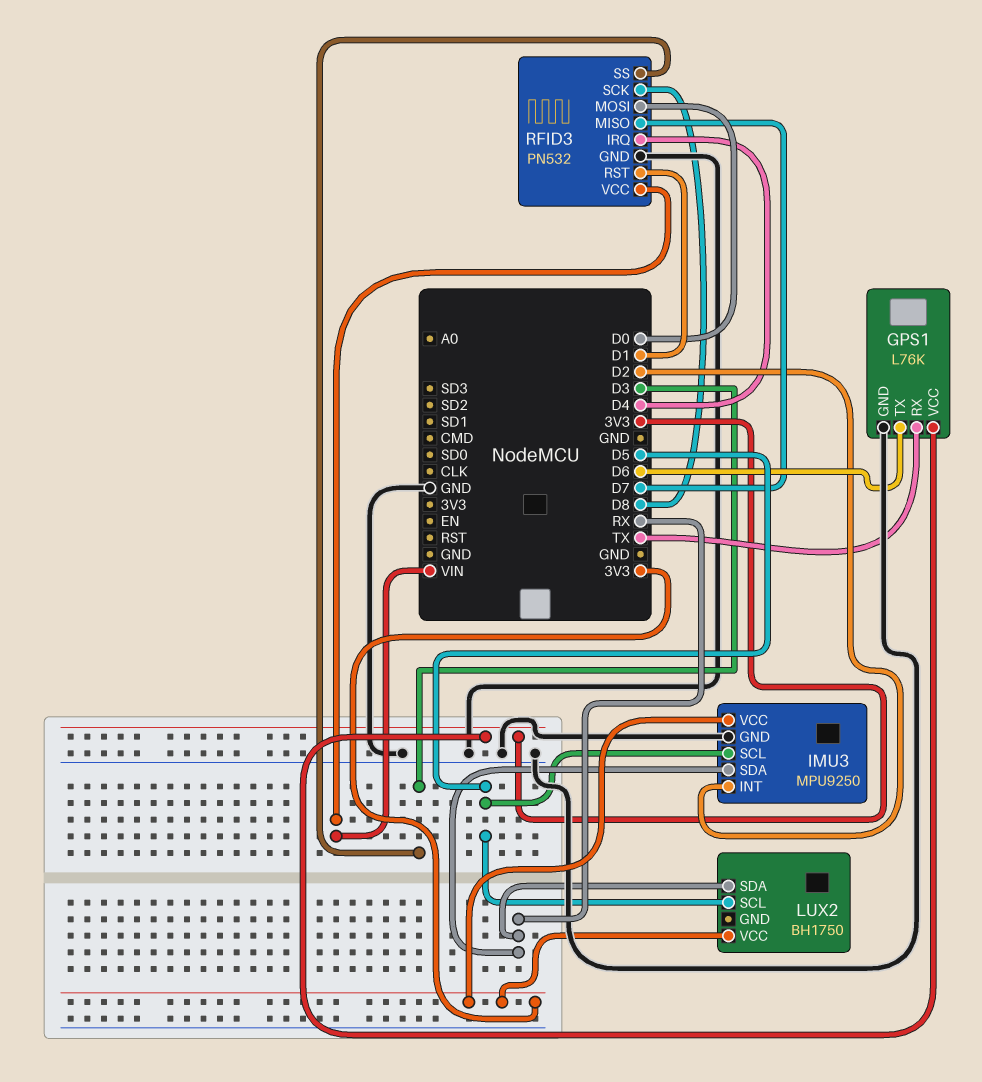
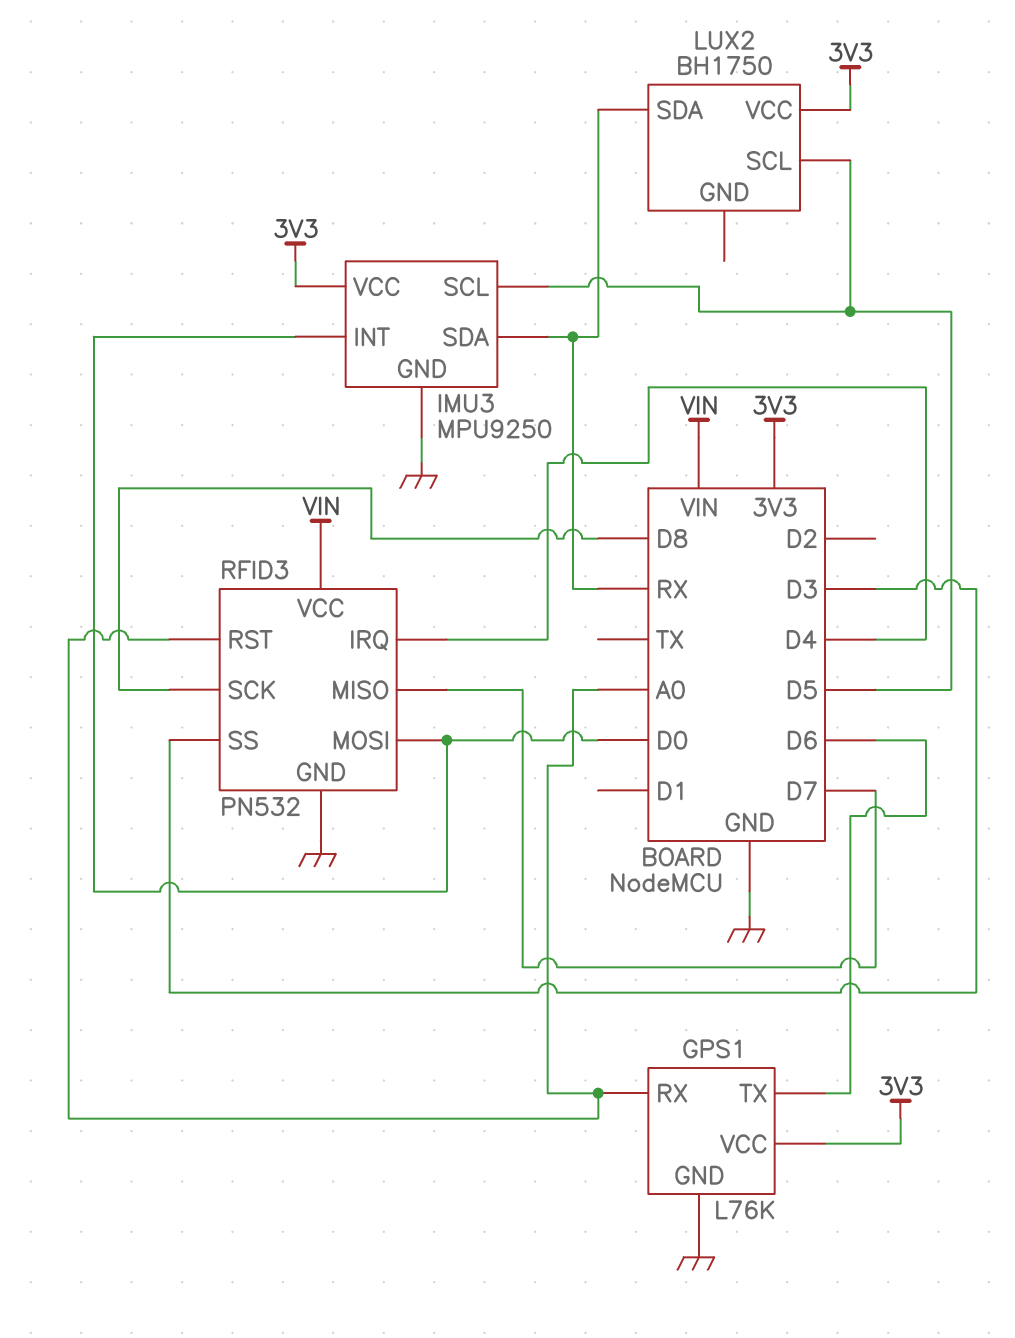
GPS1 pin RX: TX -> A0
IMU3 pin INT: D2 -> D0
RFID3 pin RST: D1 -> A0

